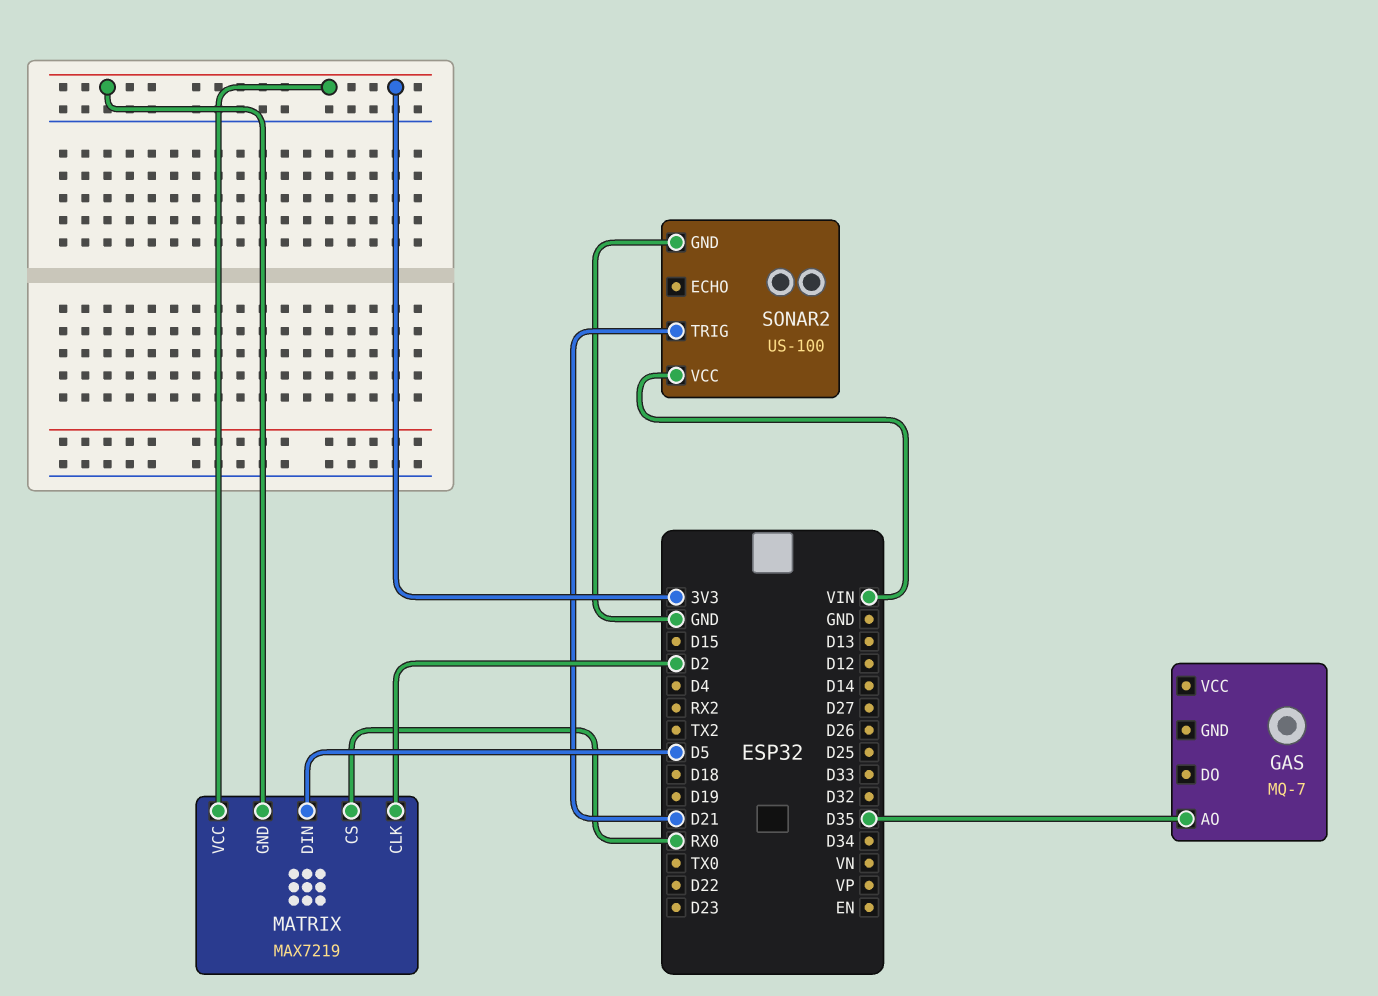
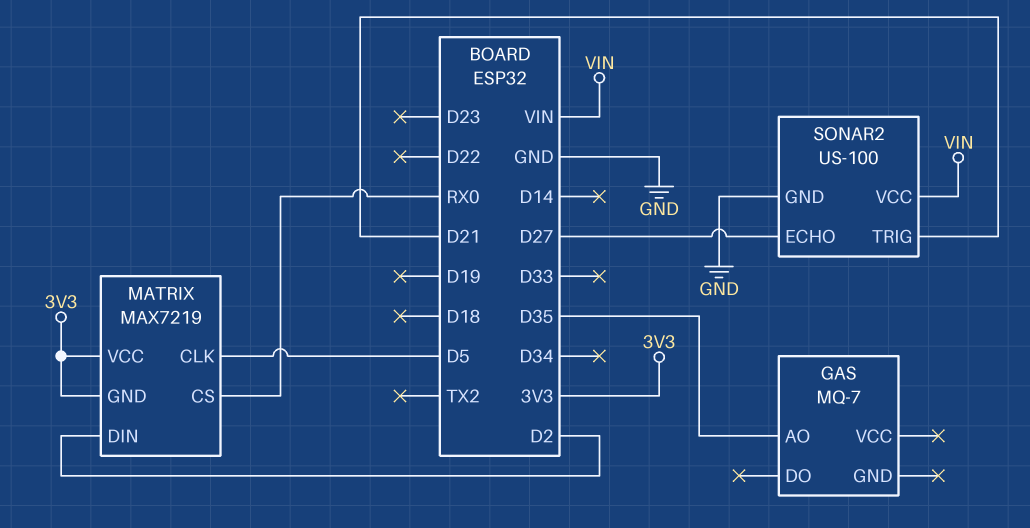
MATRIX pin CLK: D2 -> D5
MATRIX pin DIN: D5 -> D2
SONAR2 pin ECHO: none -> D27

